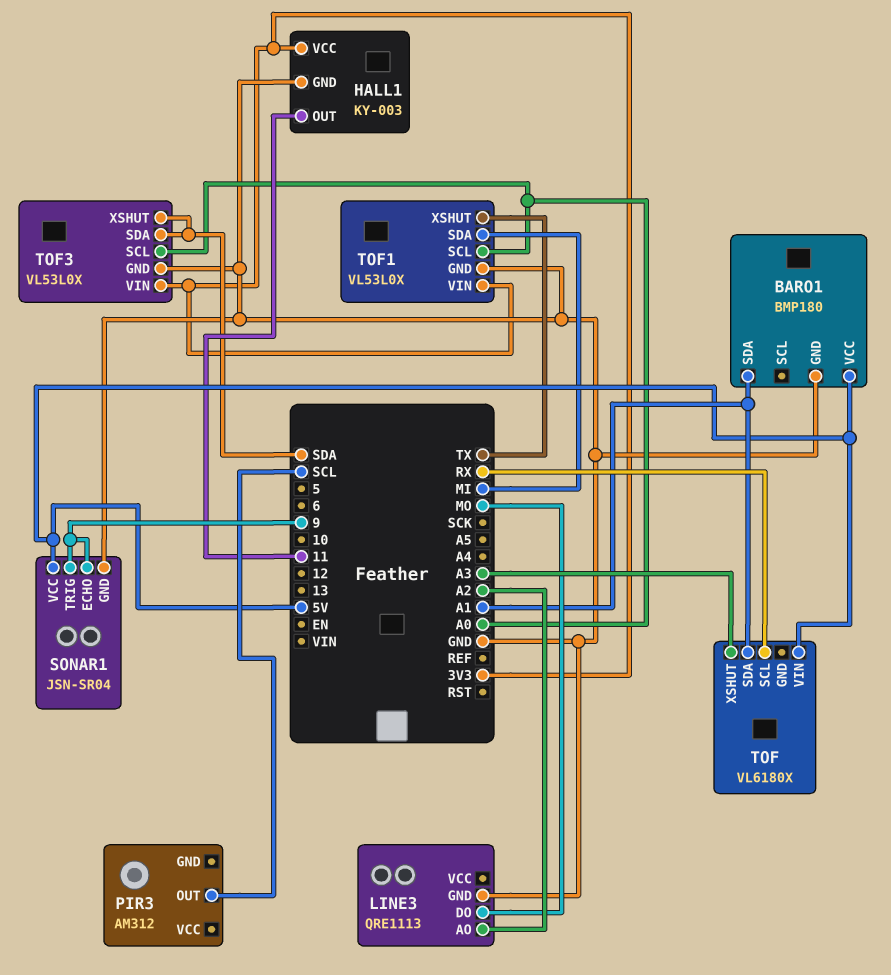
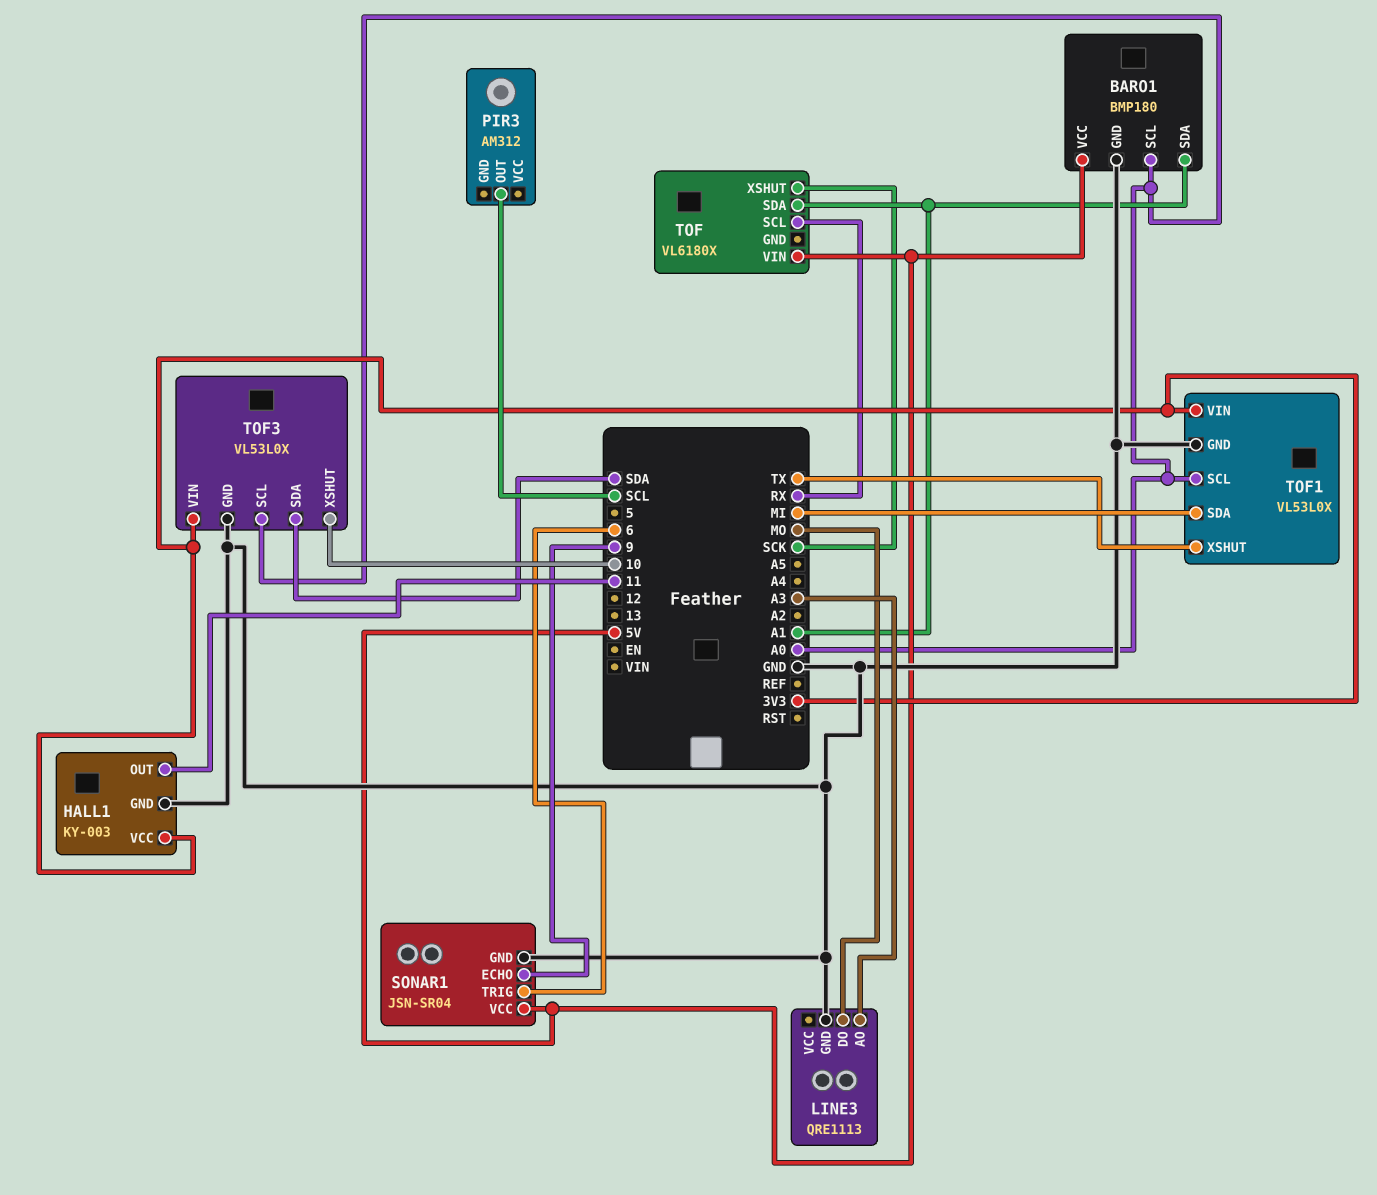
BARO1 pin SCL: none -> A0
LINE3 pin AO: A2 -> A3
SONAR1 pin TRIG: 9 -> 6
TOF pin XSHUT: A3 -> SCK
TOF3 pin XSHUT: SDA -> 10

